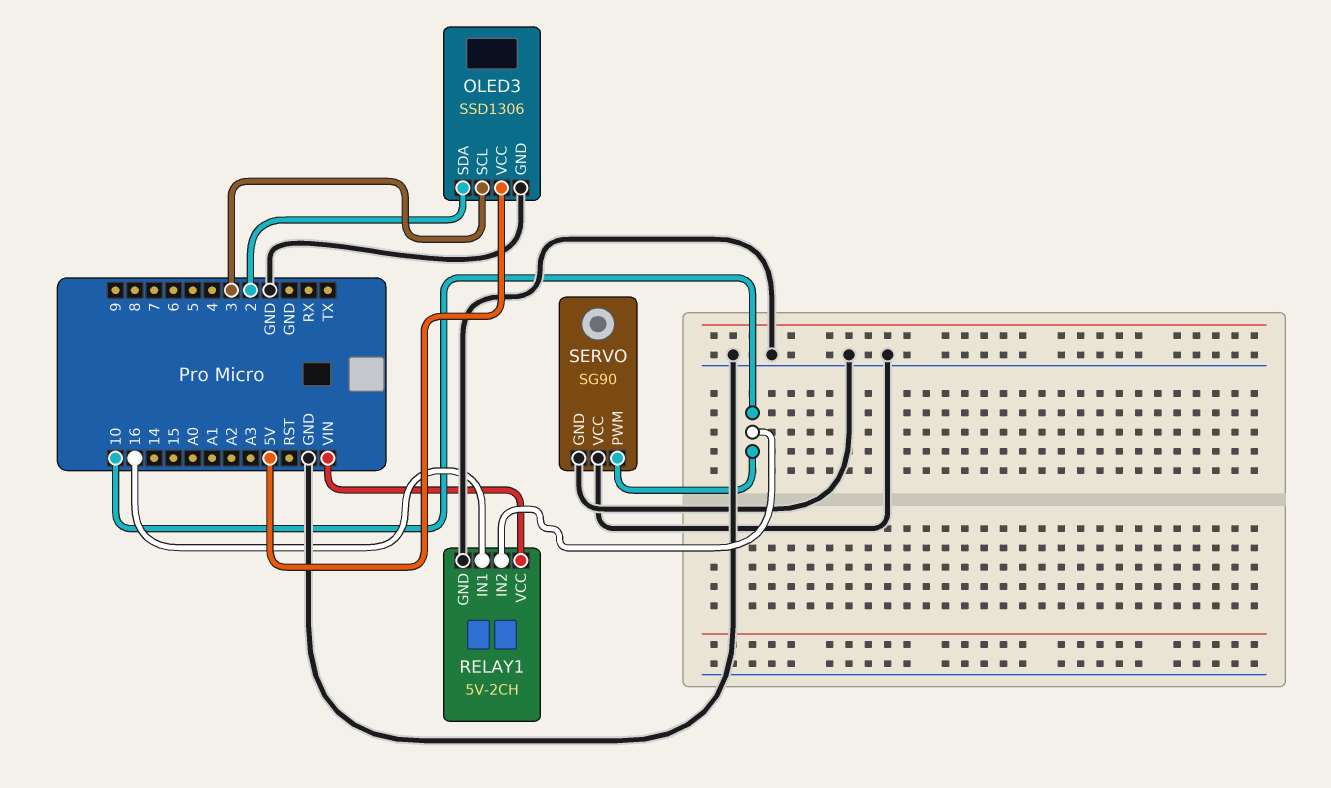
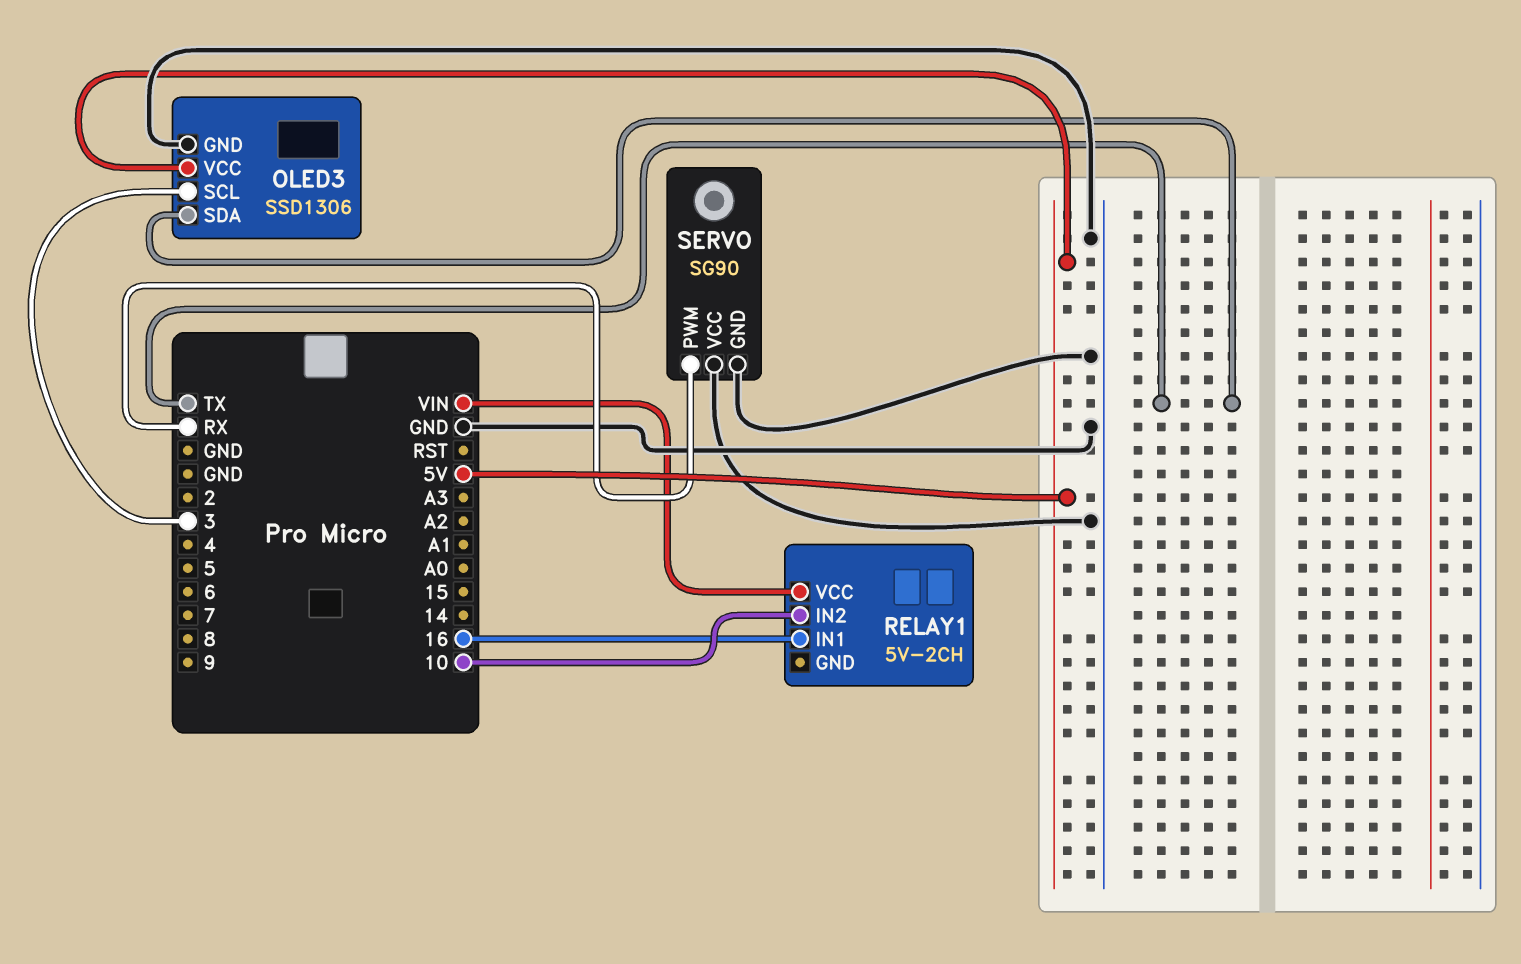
OLED3 pin SDA: 2 -> TX
RELAY1 pin GND: GND -> none
SERVO pin PWM: 10 -> RX

